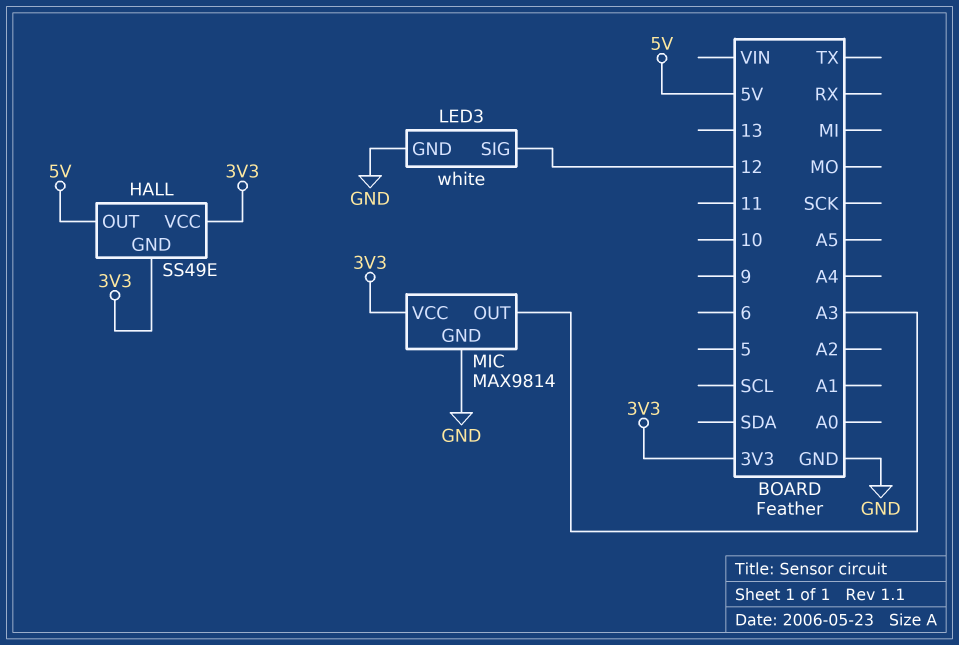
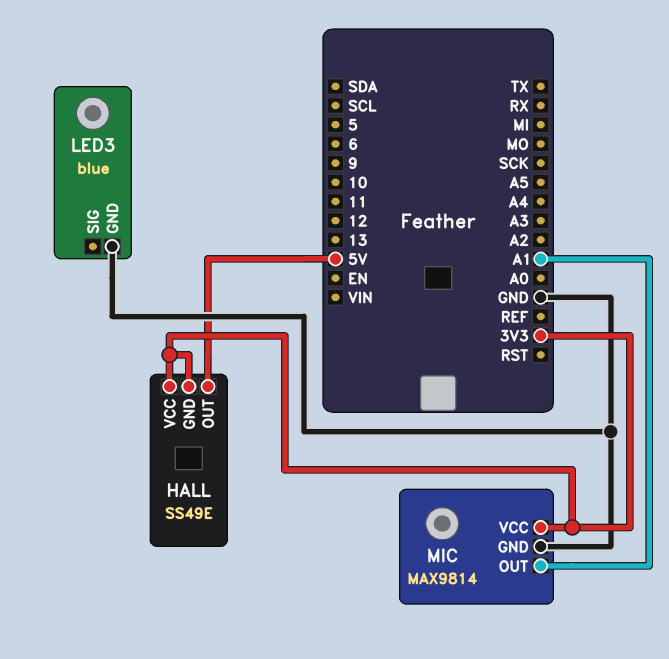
LED3: white -> blue
LED3 pin SIG: 12 -> none
MIC pin OUT: A3 -> A1

